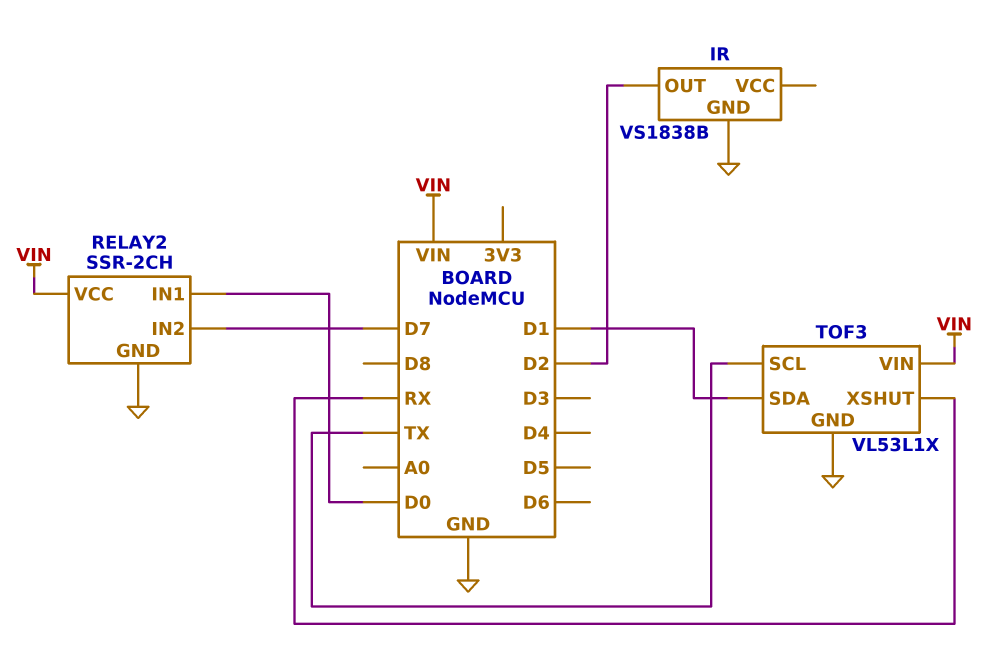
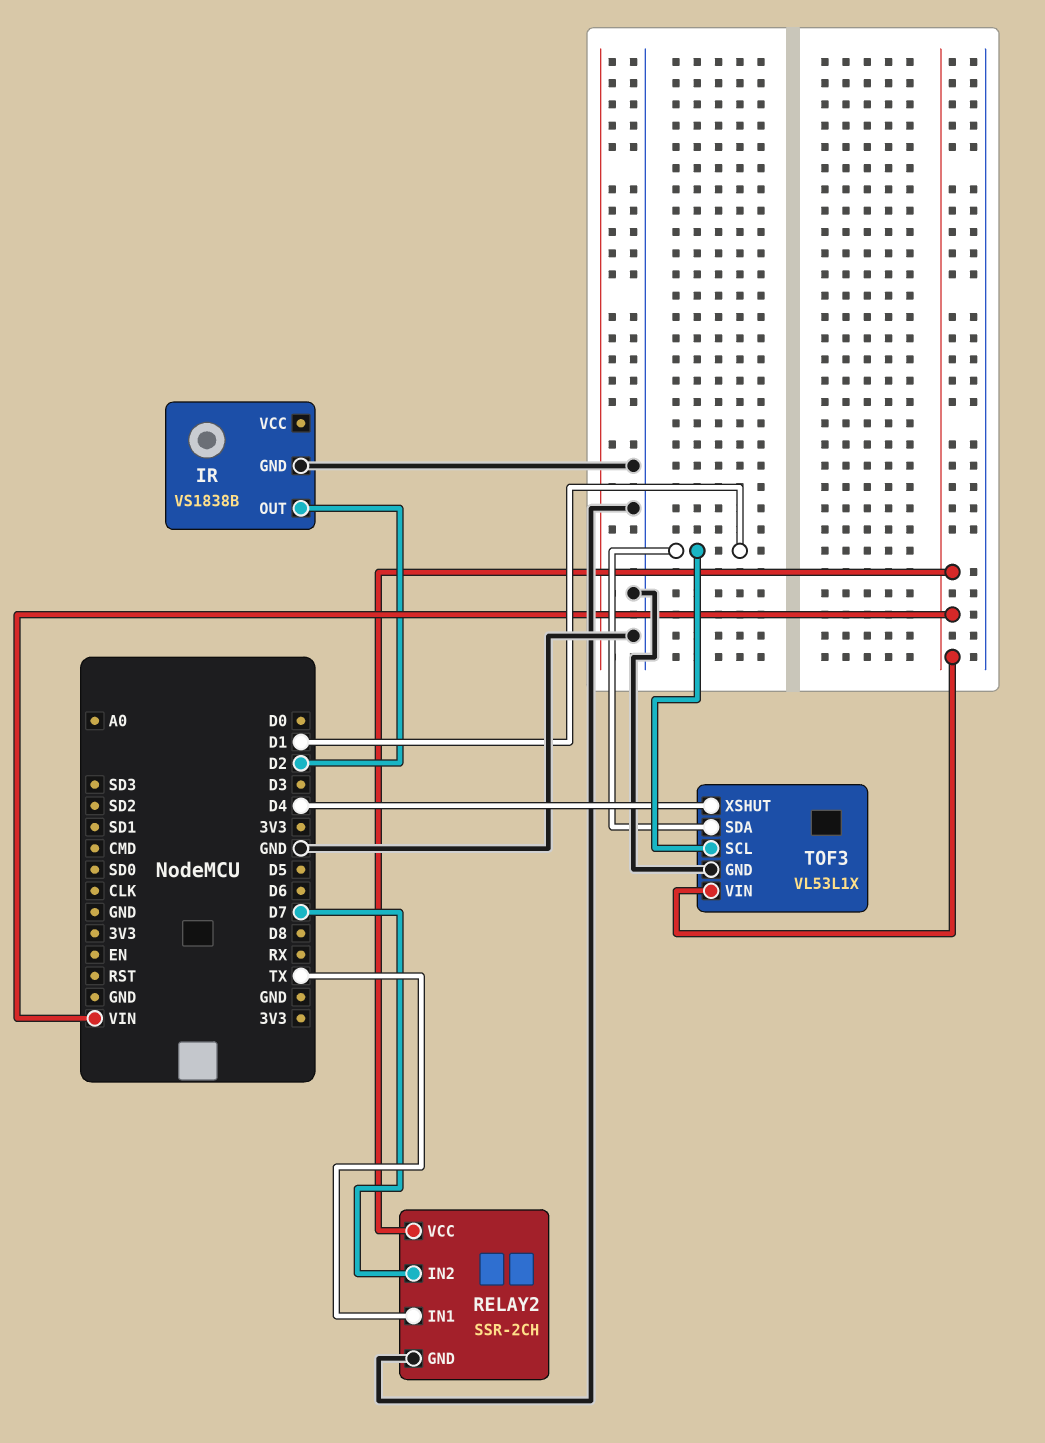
RELAY2 pin IN1: D0 -> TX
TOF3 pin SCL: TX -> D1
TOF3 pin XSHUT: RX -> D4

